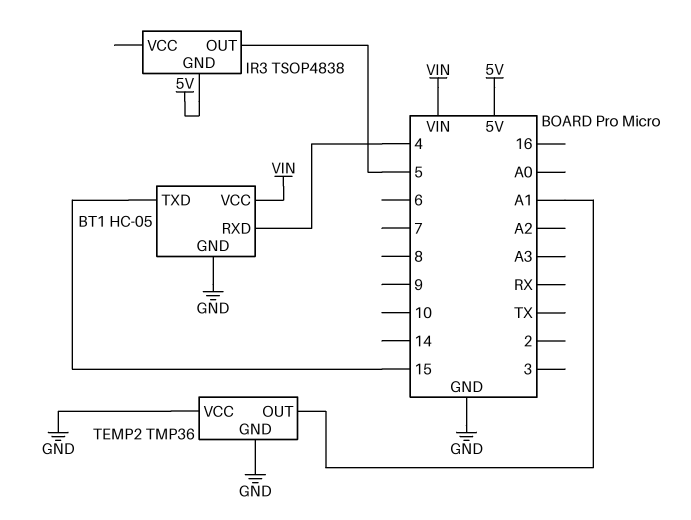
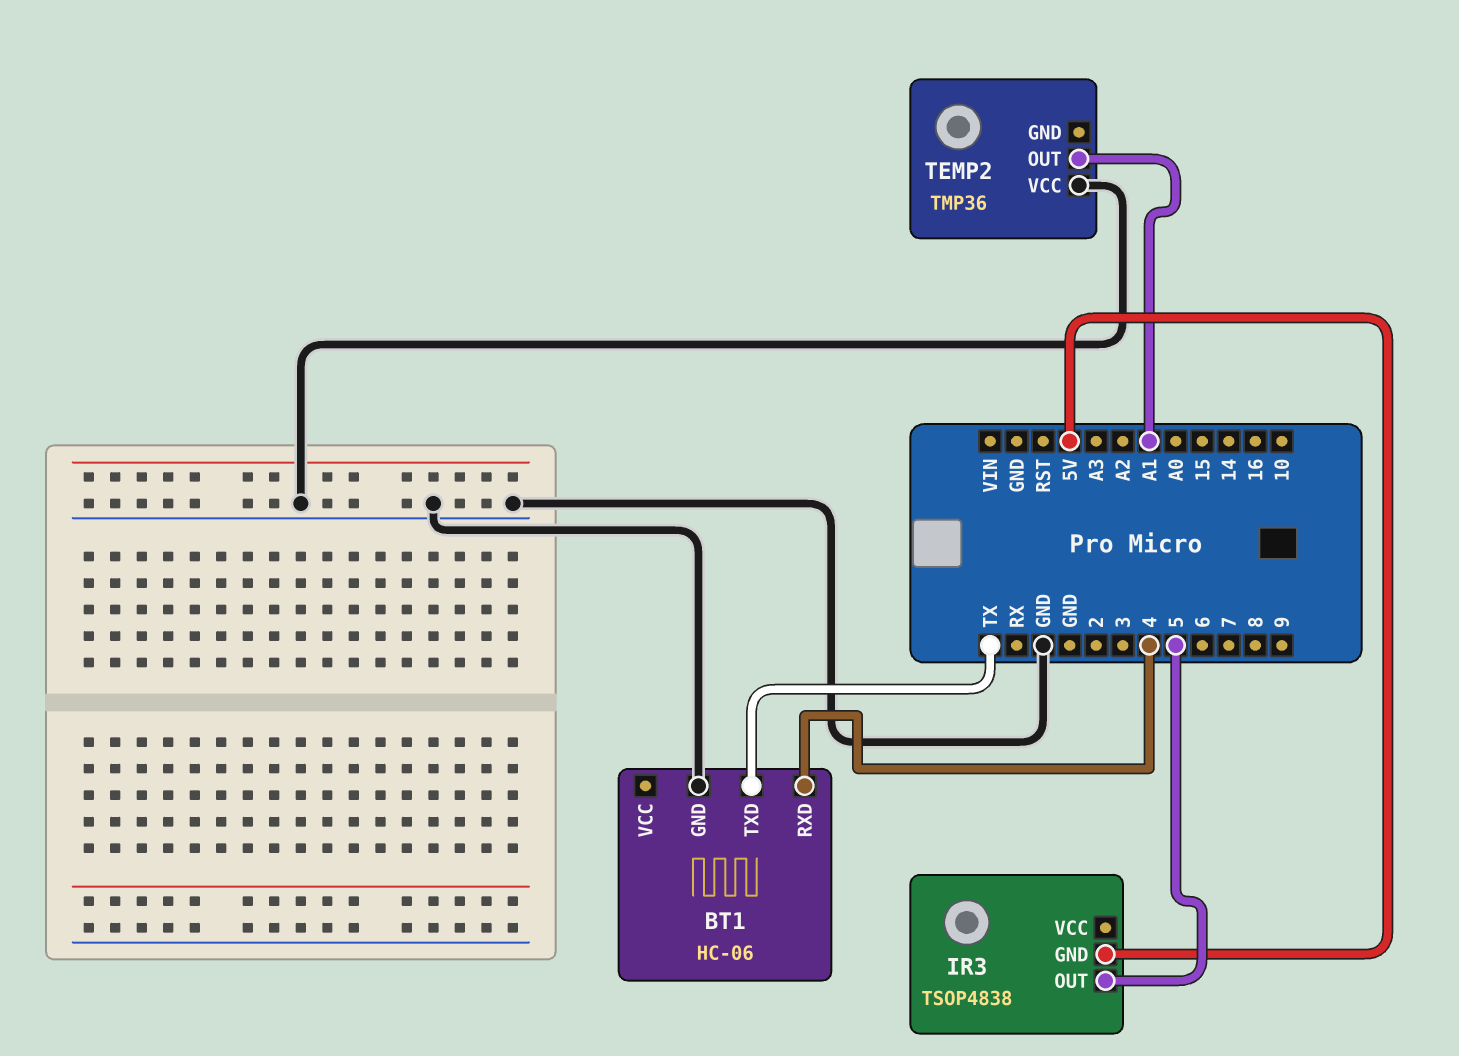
BT1: HC-05 -> HC-06
BT1 pin TXD: 15 -> TX
BT1 pin VCC: VIN -> none
TEMP2 pin GND: GND -> none

